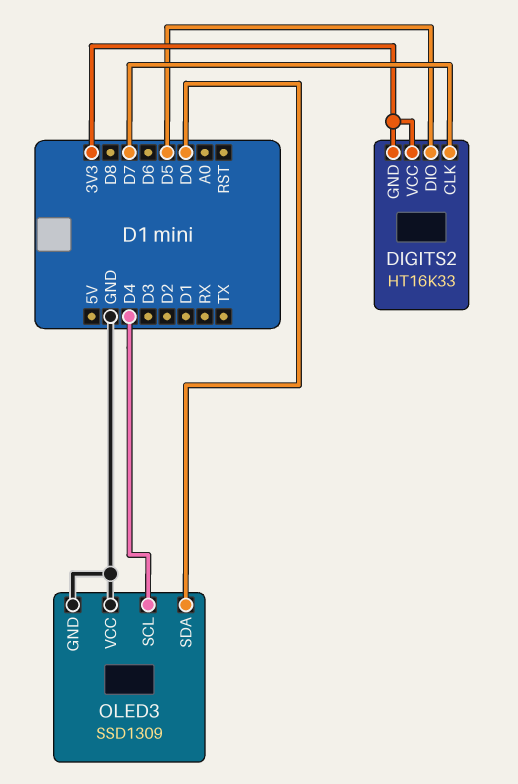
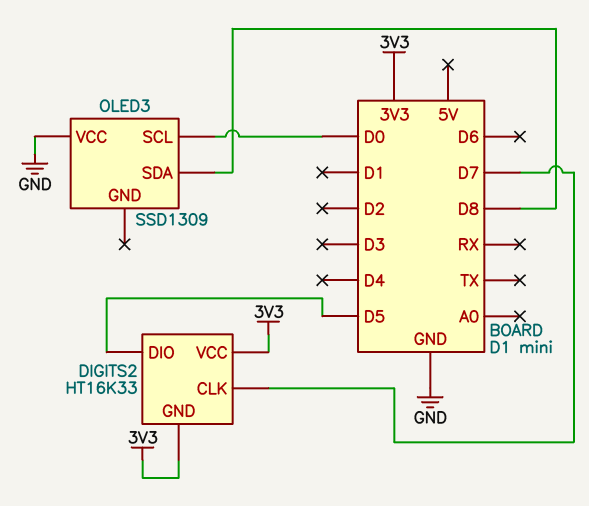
OLED3 pin GND: GND -> none
OLED3 pin SCL: D4 -> D0
OLED3 pin SDA: D0 -> D8

